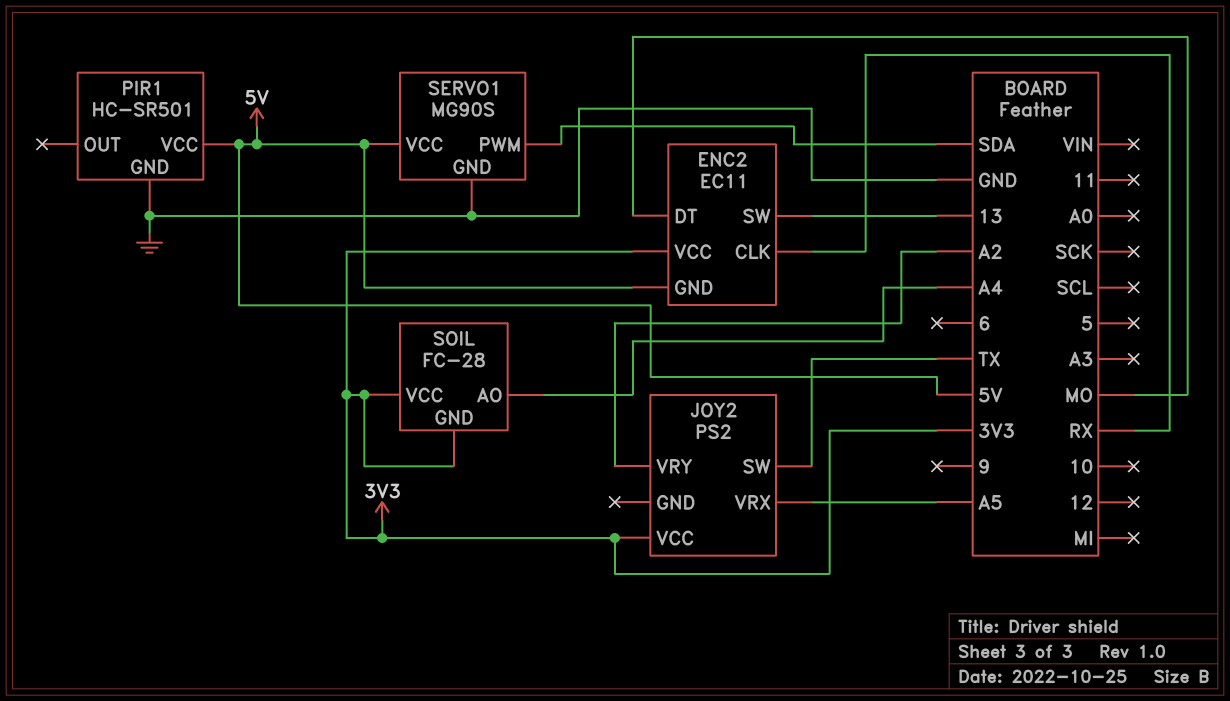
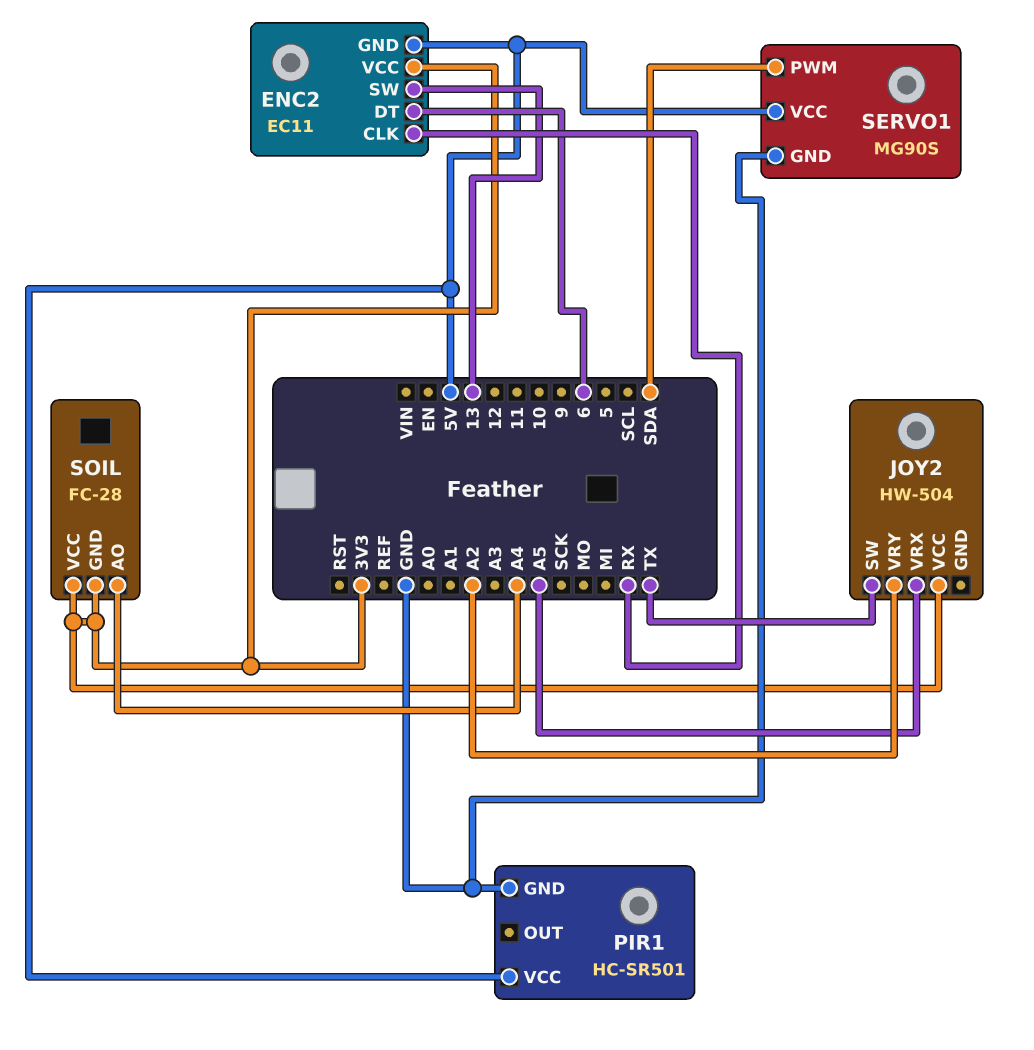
ENC2 pin DT: MO -> 6
JOY2: PS2 -> HW-504

